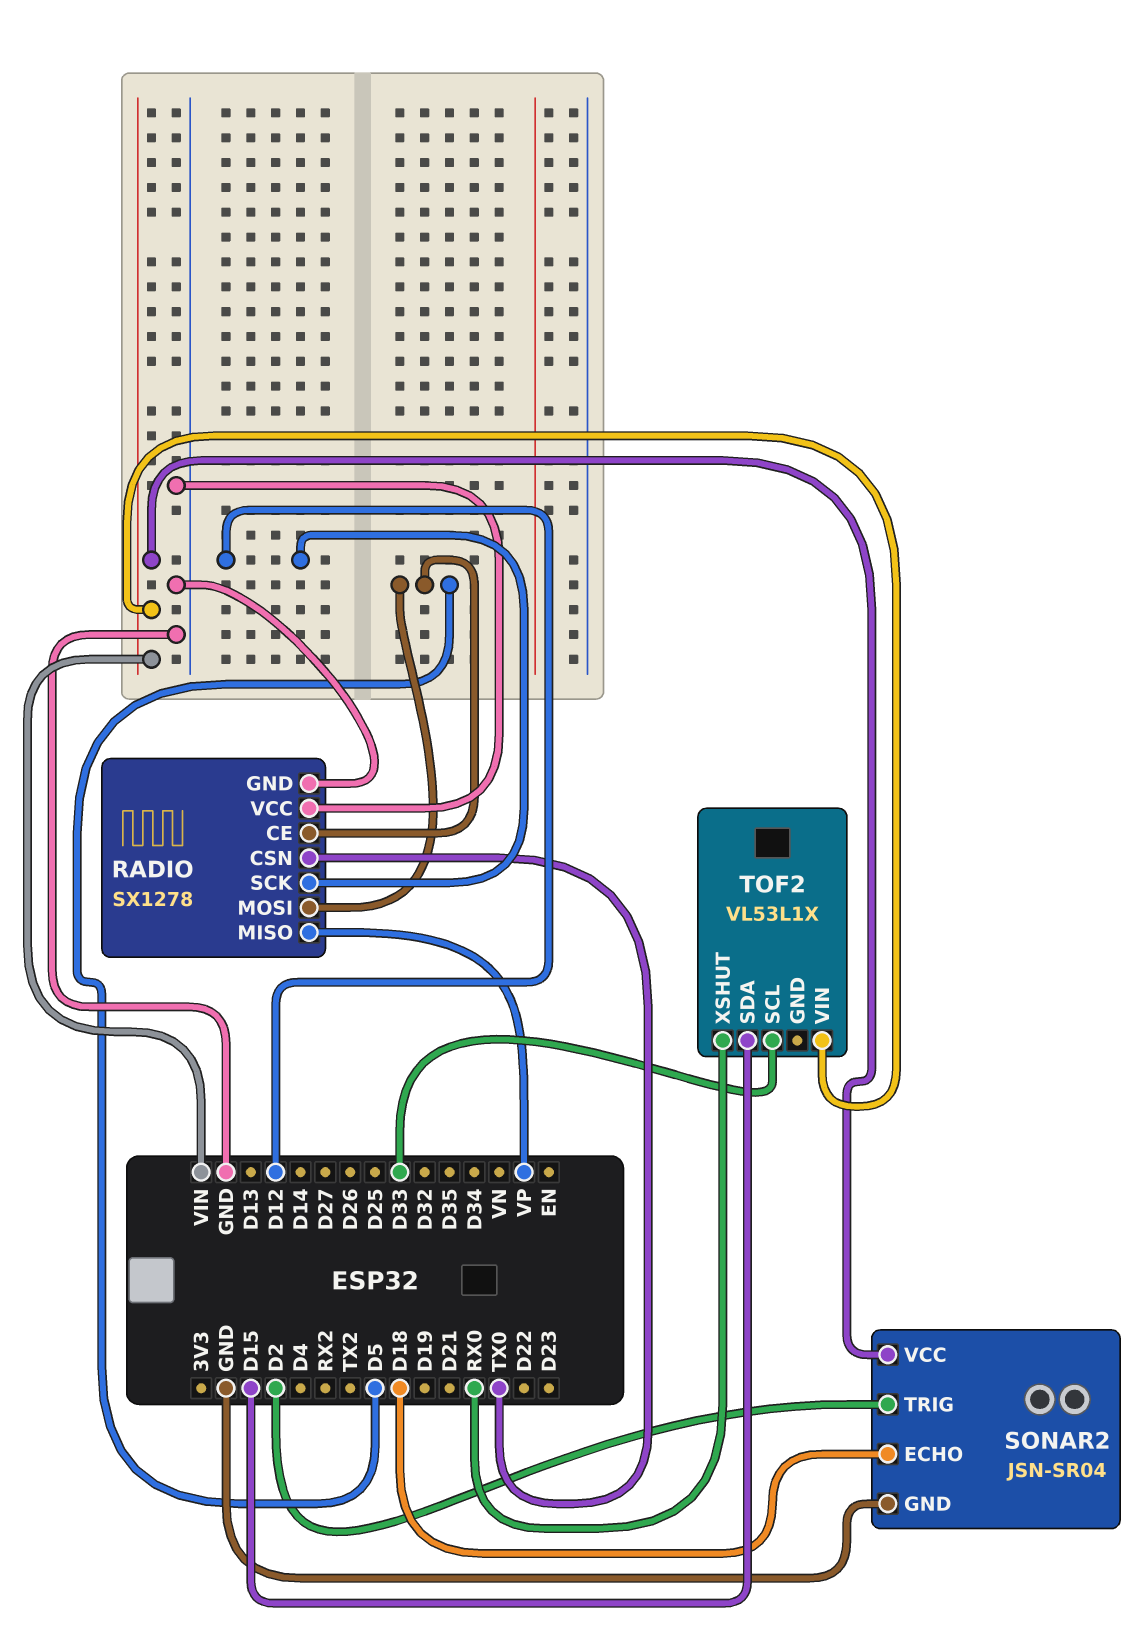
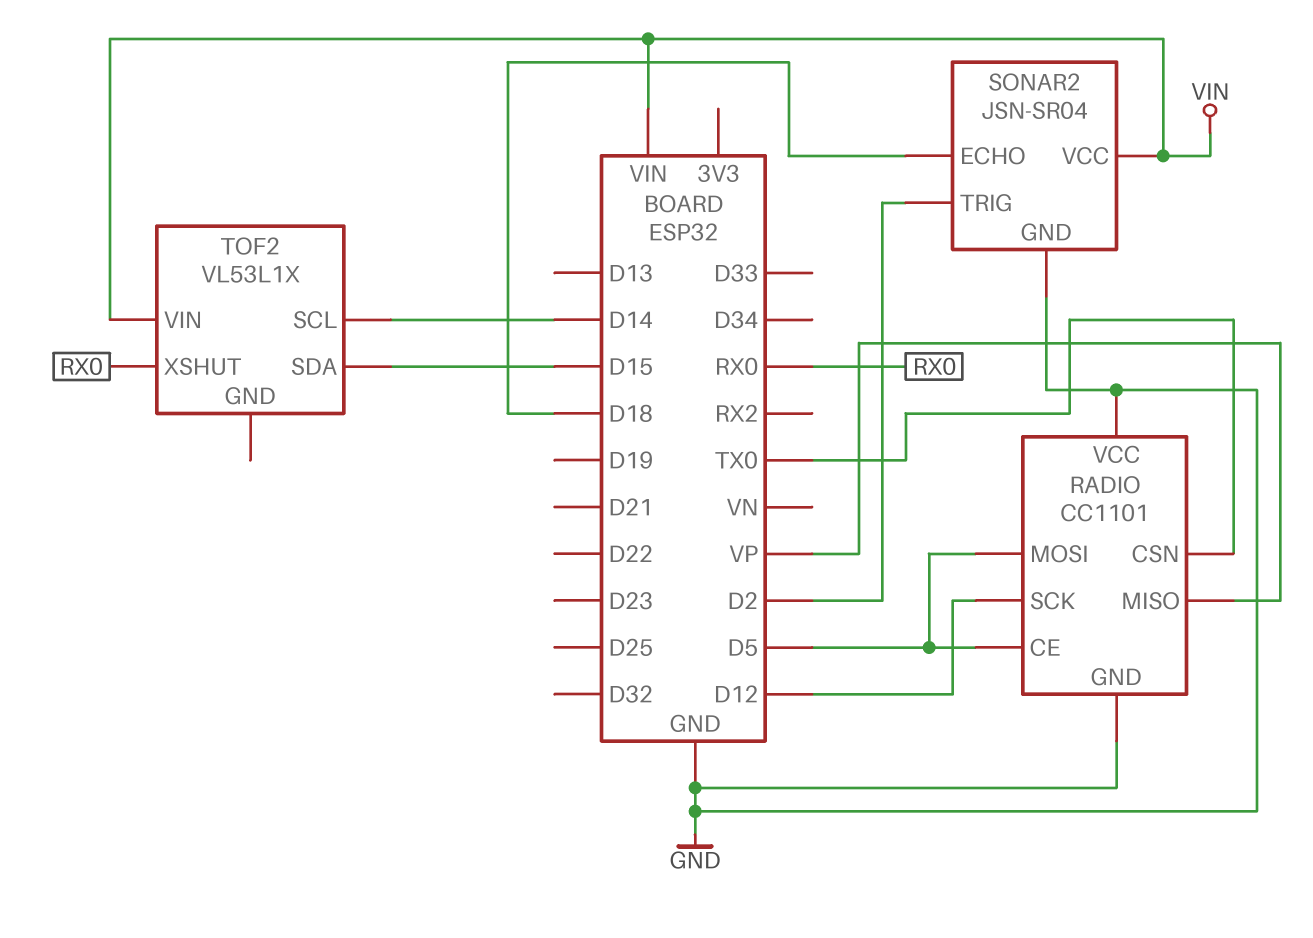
RADIO: SX1278 -> CC1101
TOF2 pin SCL: D33 -> D14

